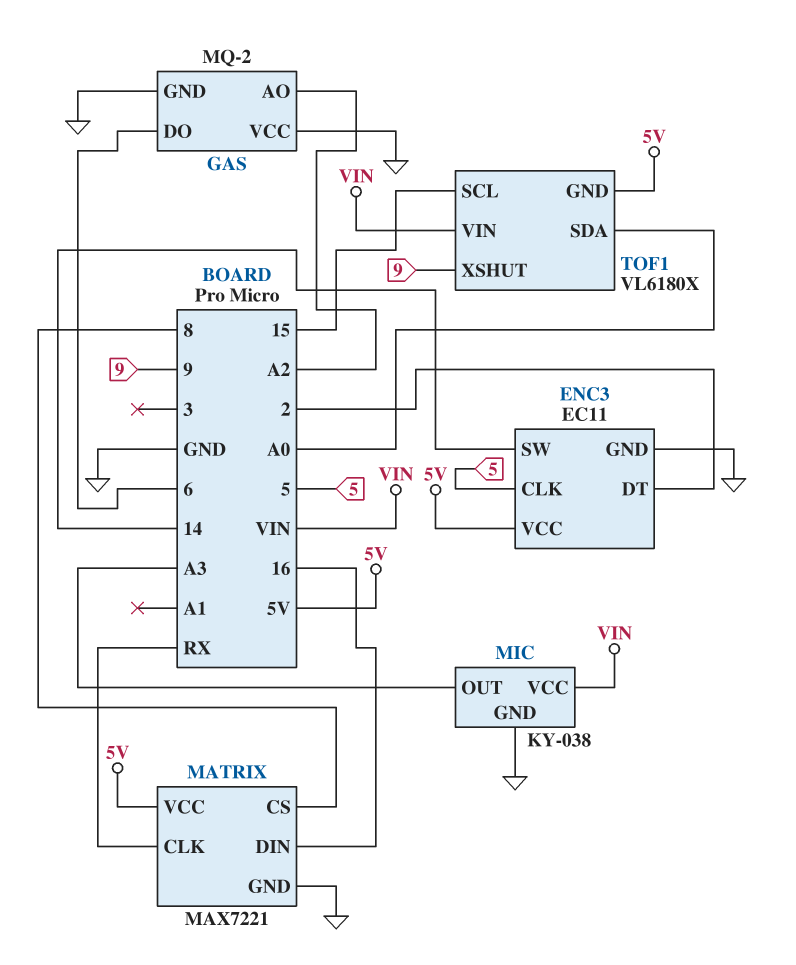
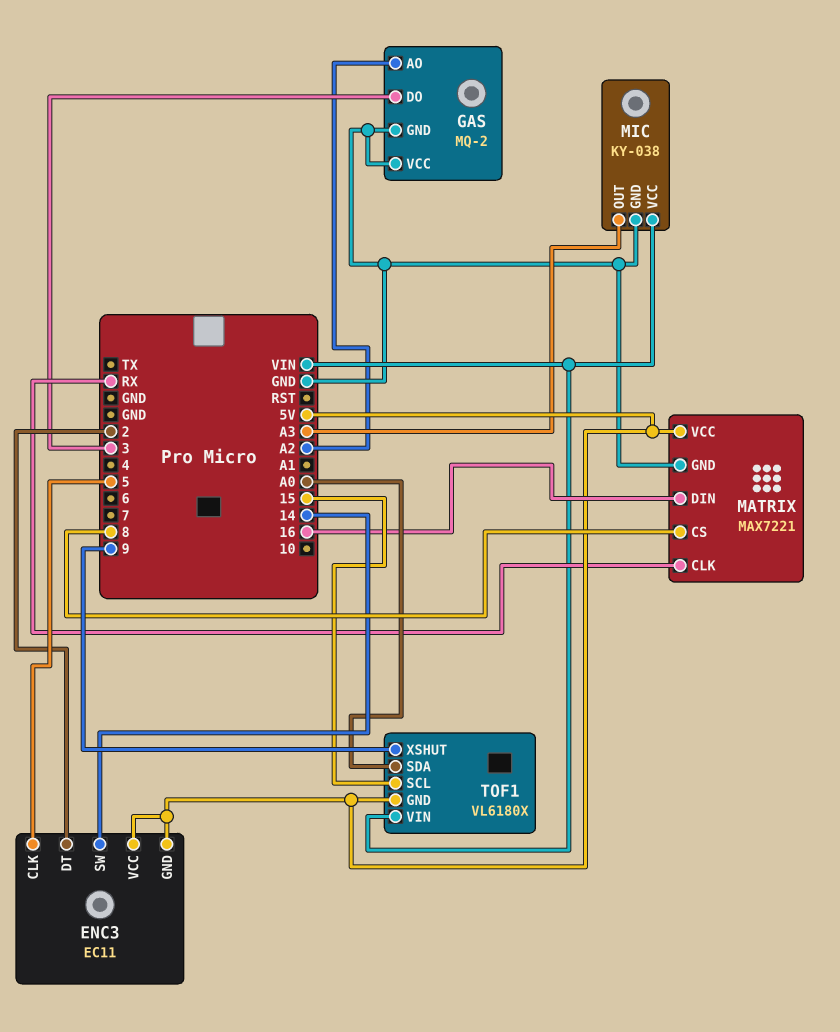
ENC3 pin GND: GND -> 5V
GAS pin DO: 6 -> 3

